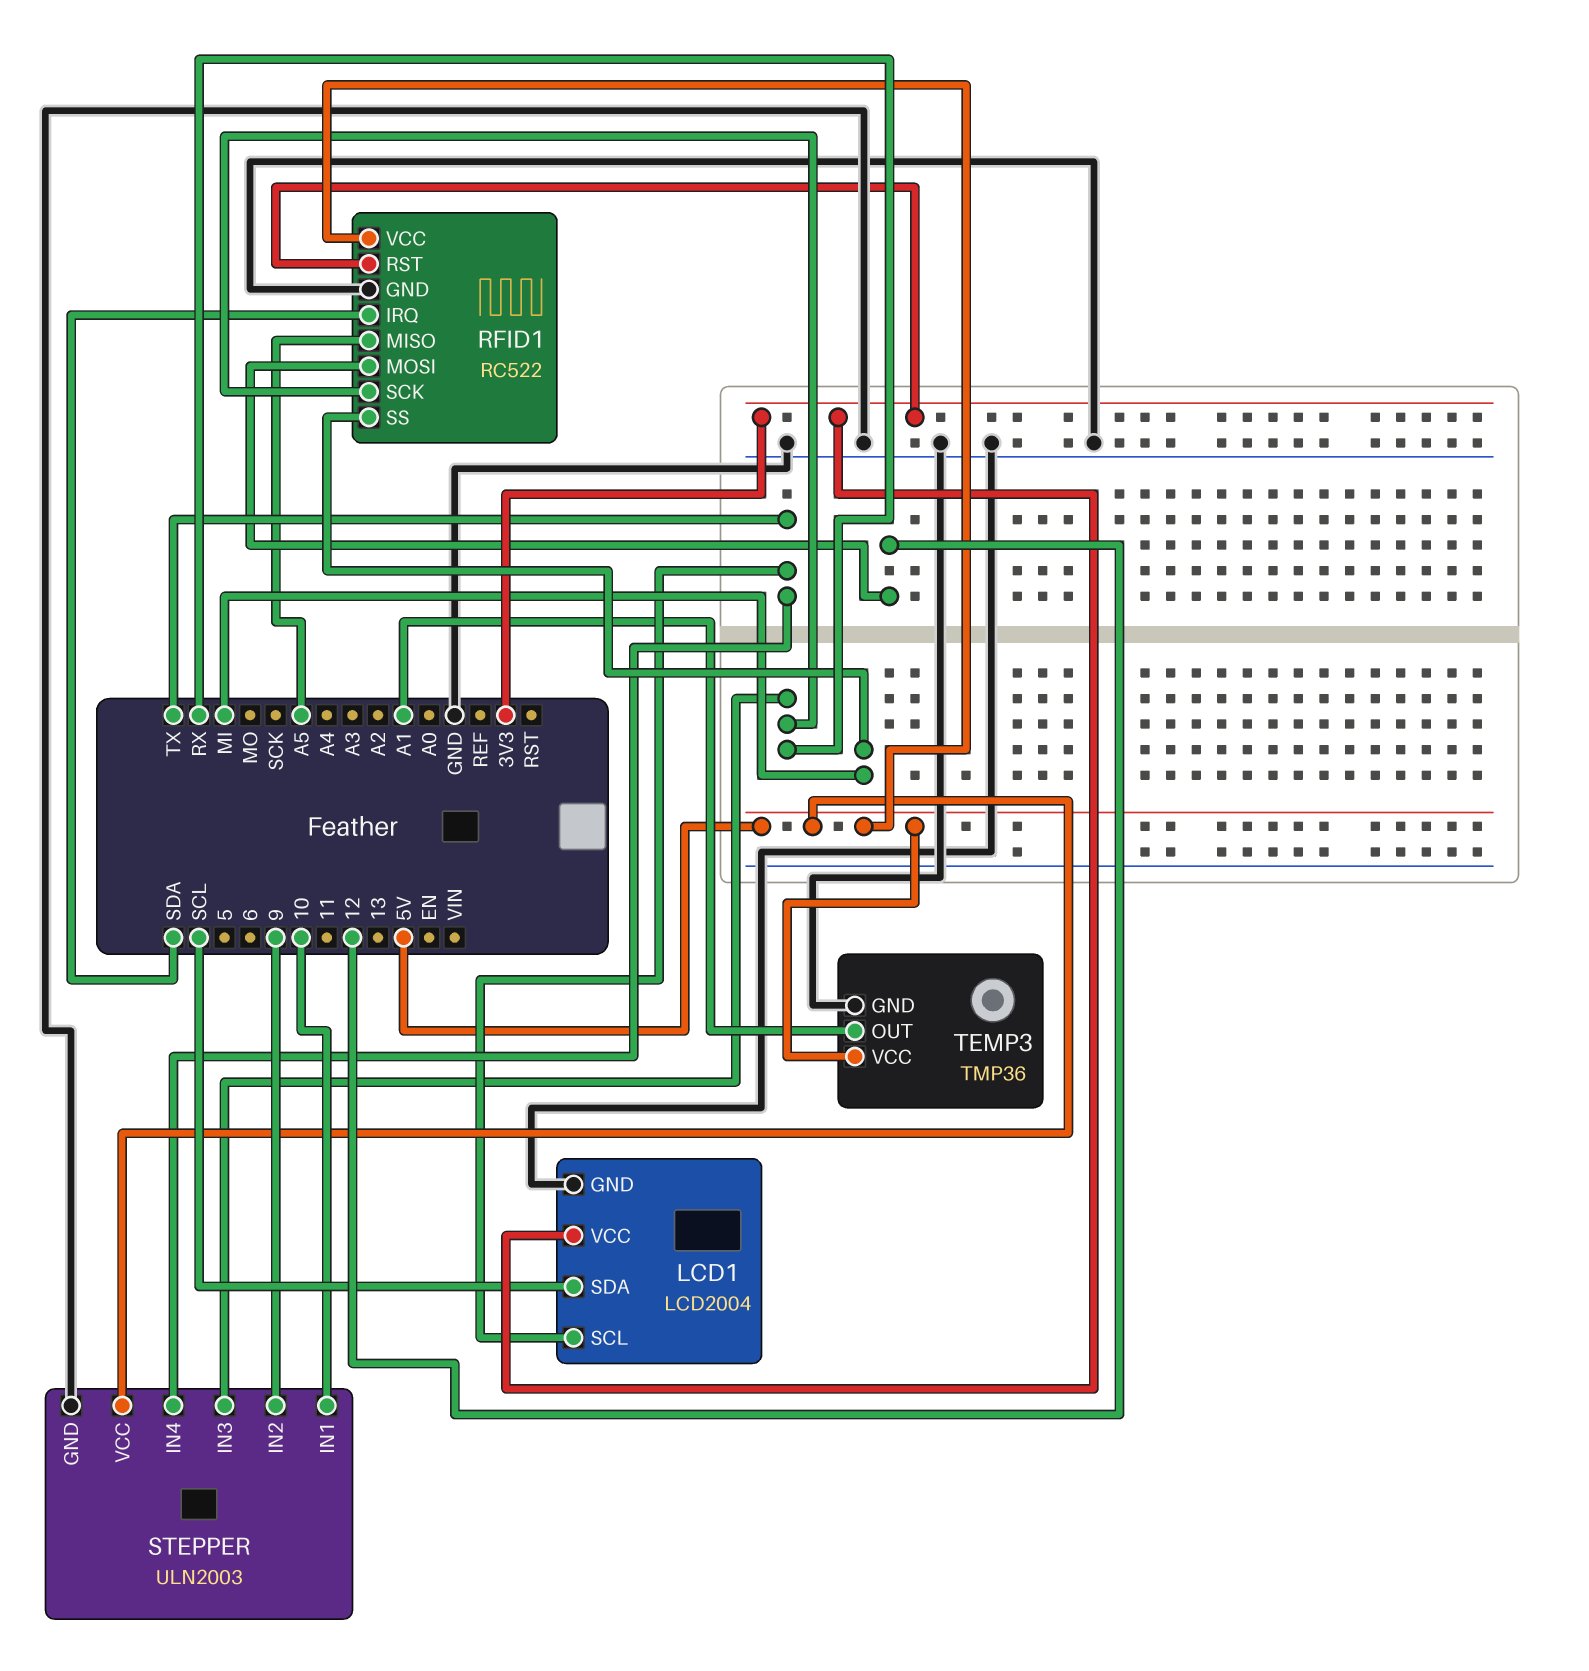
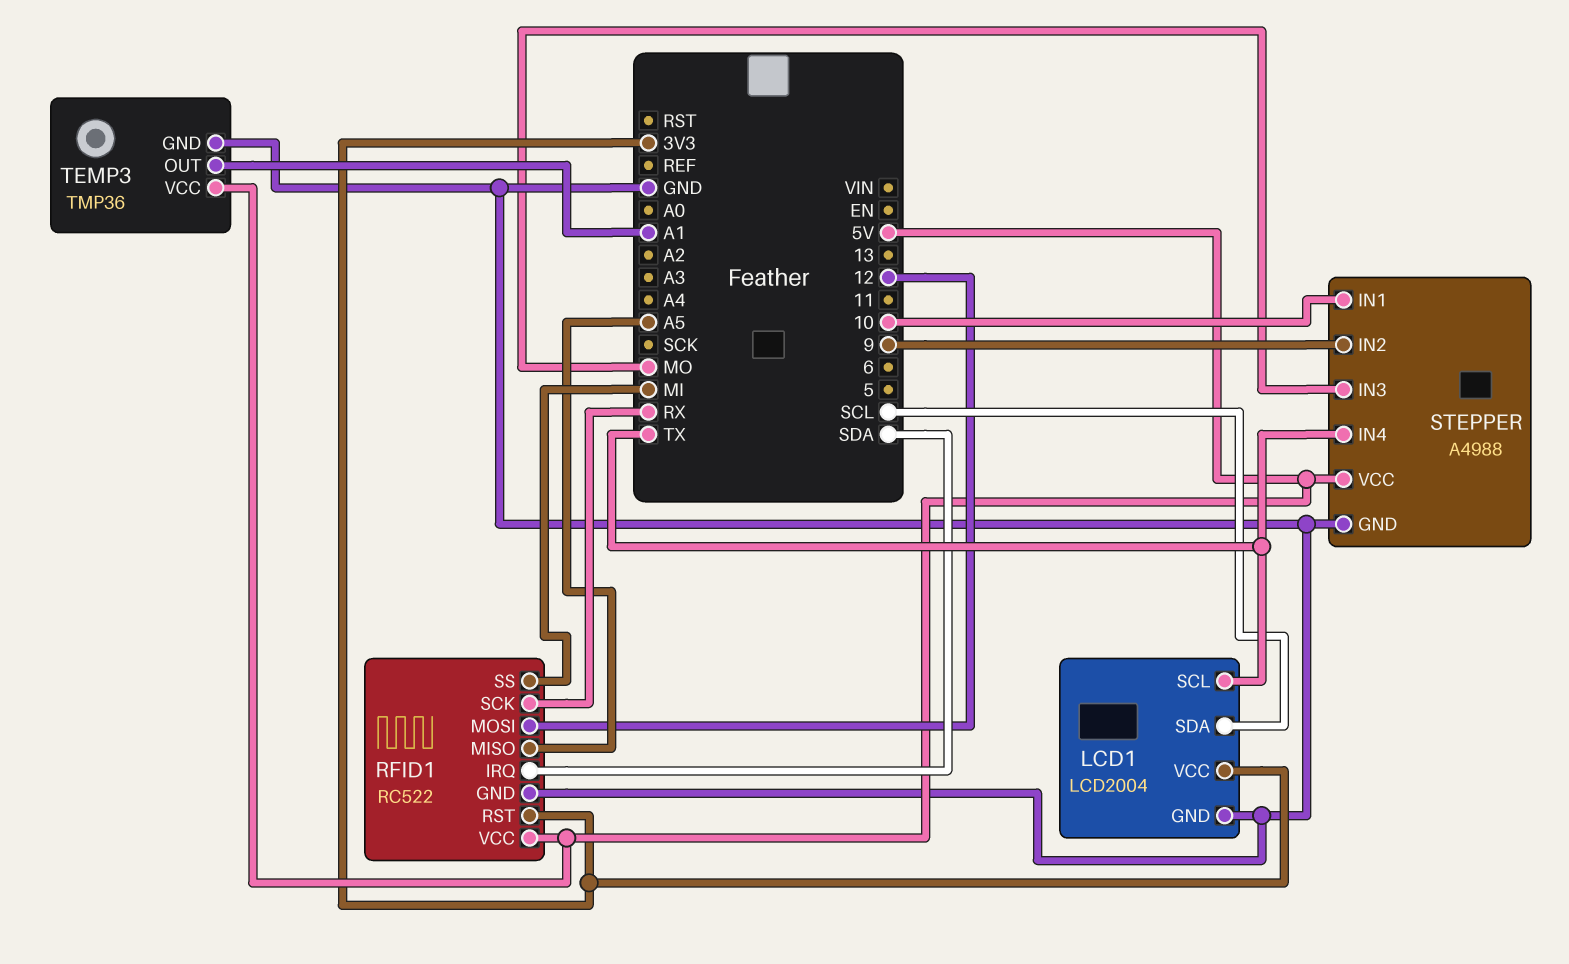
STEPPER: ULN2003 -> A4988
STEPPER pin IN3: RX -> MO

